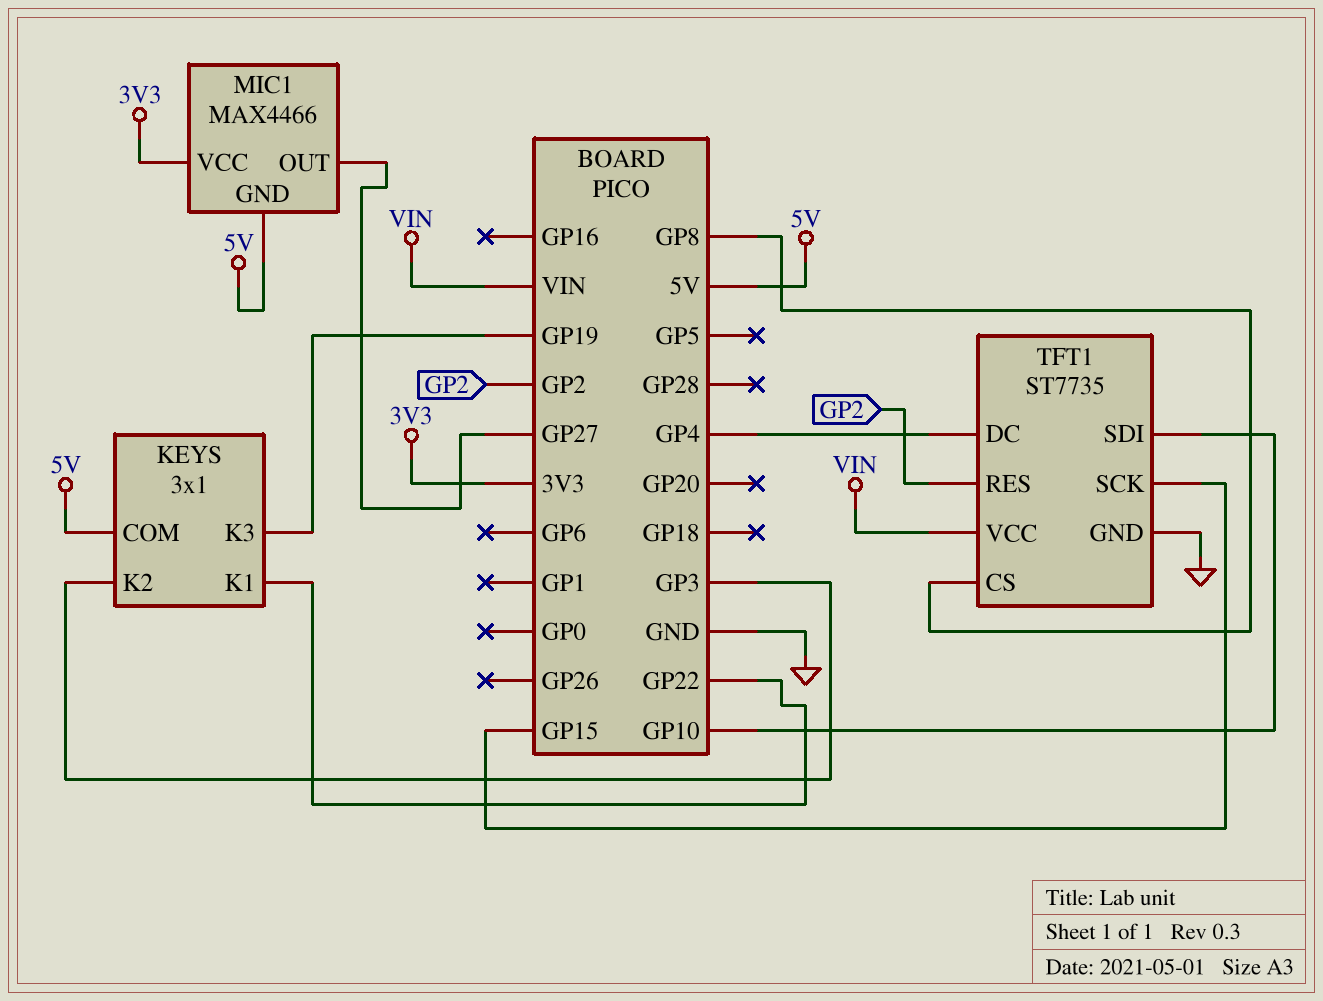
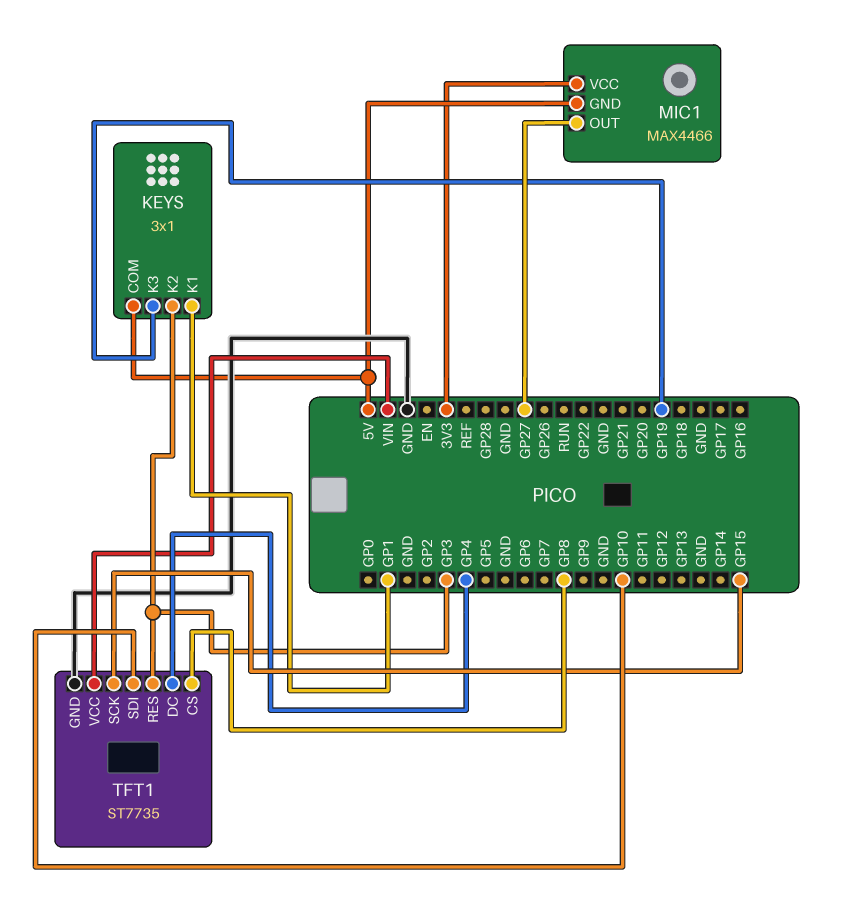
KEYS pin K1: GP22 -> GP1
TFT1 pin RES: GP2 -> GP3

